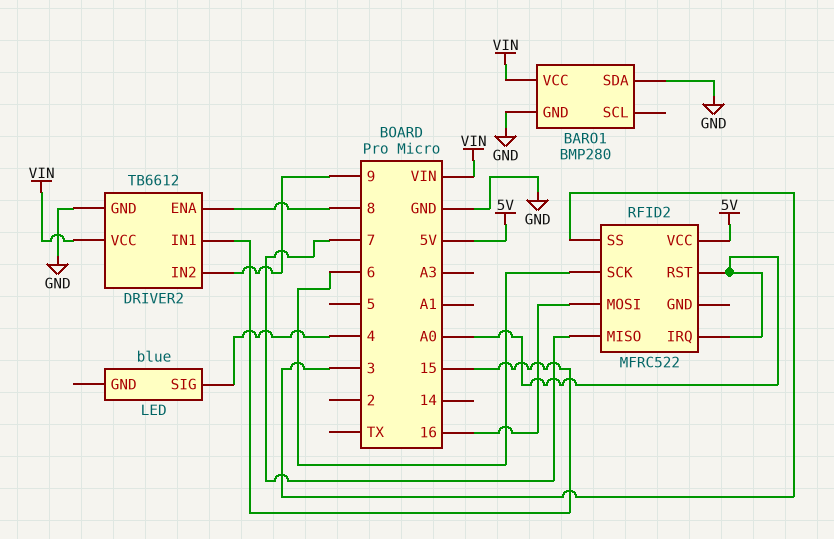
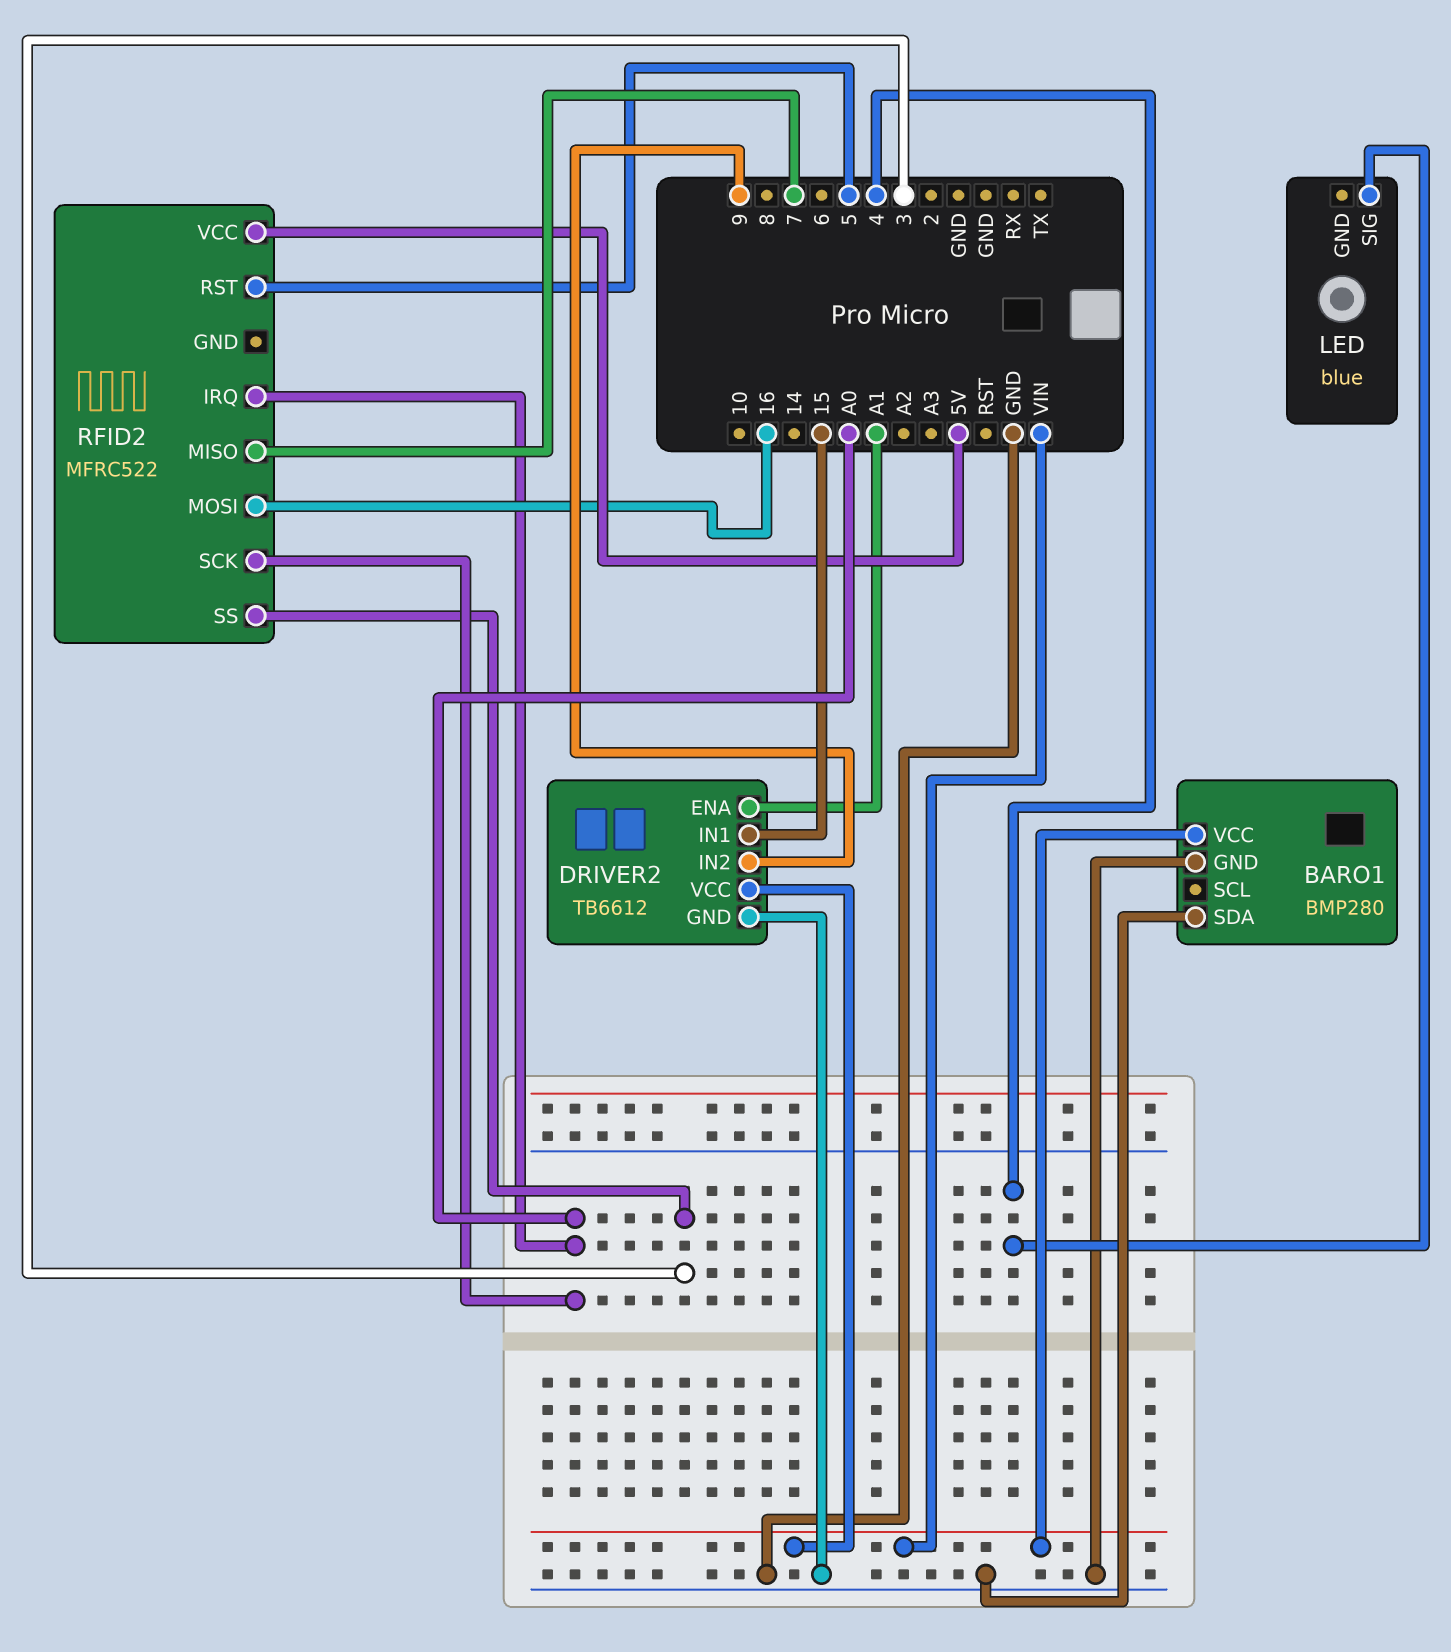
DRIVER2 pin ENA: 8 -> A1
RFID2 pin RST: A0 -> 5
RFID2 pin SCK: 6 -> A0

